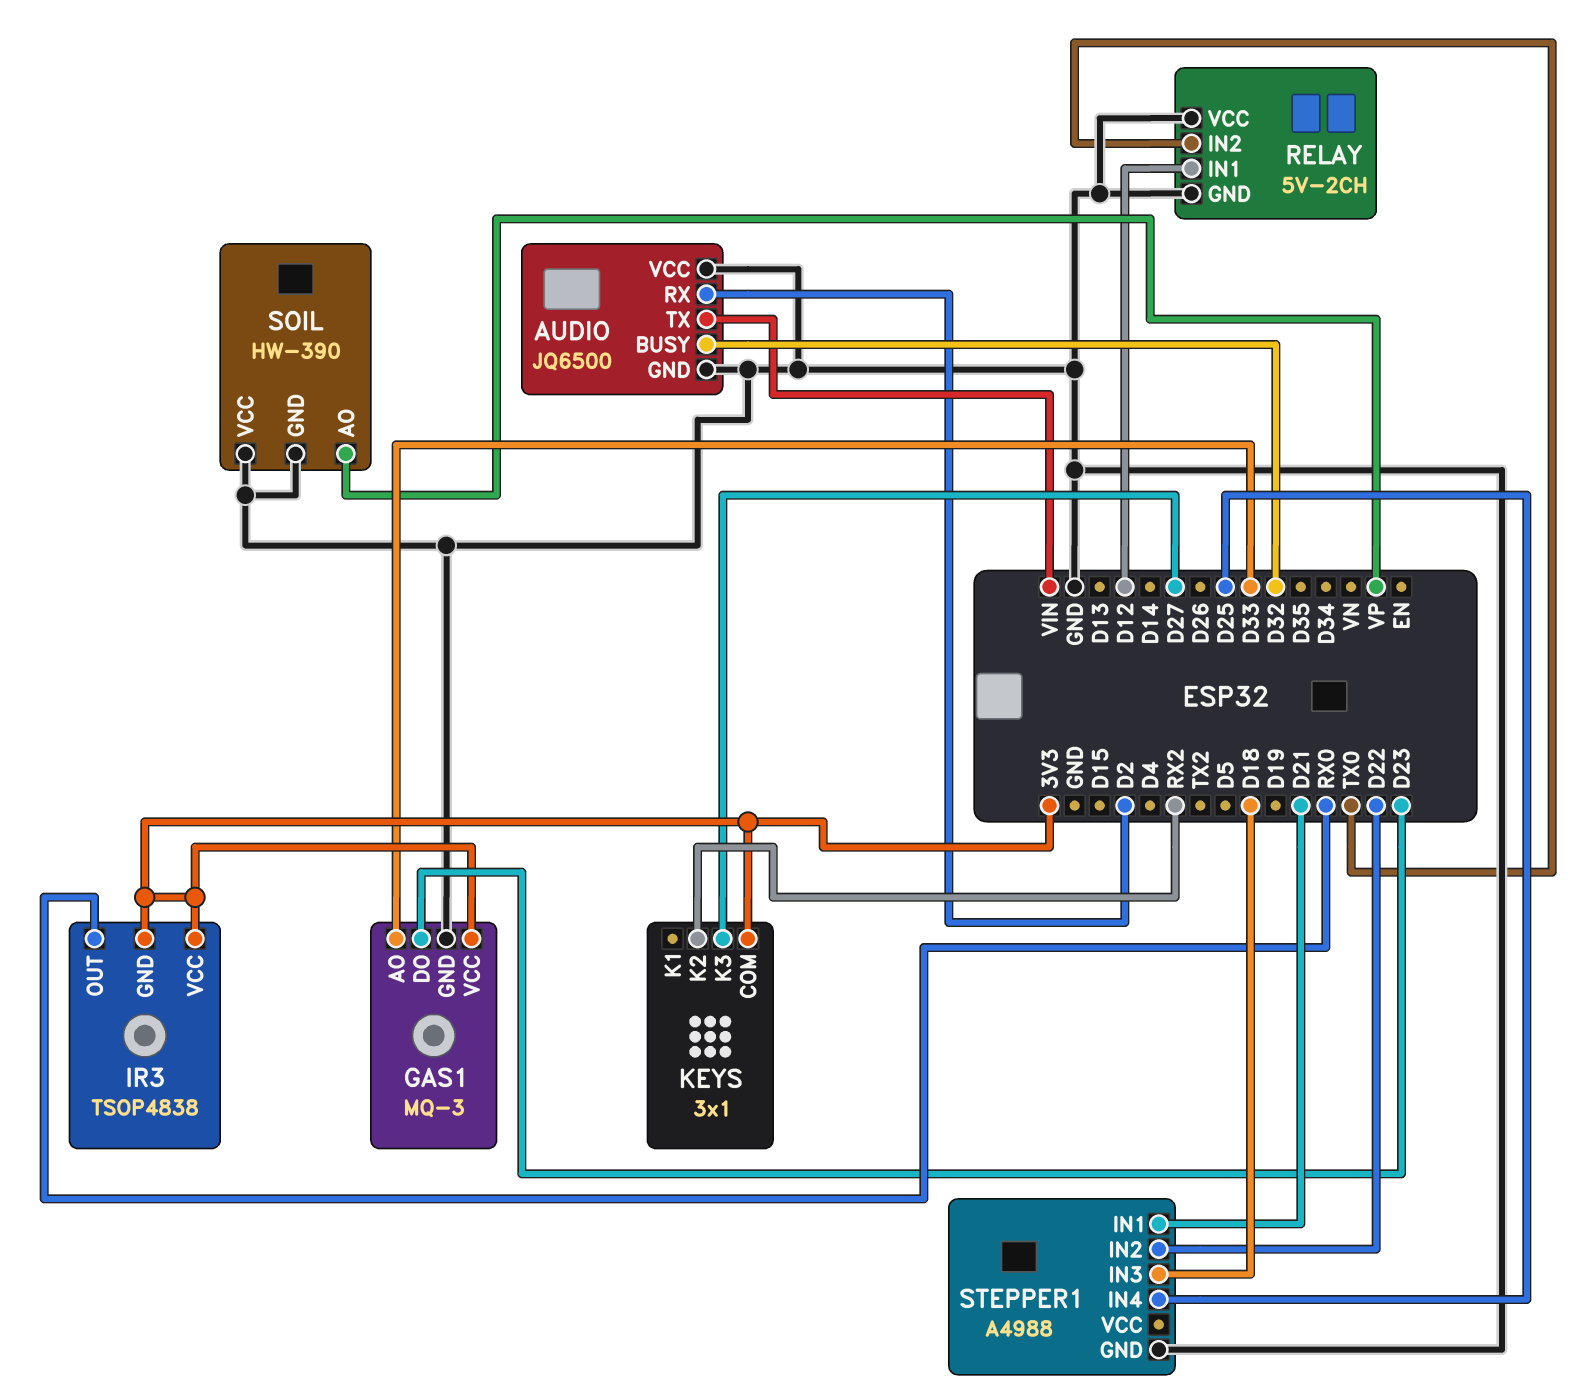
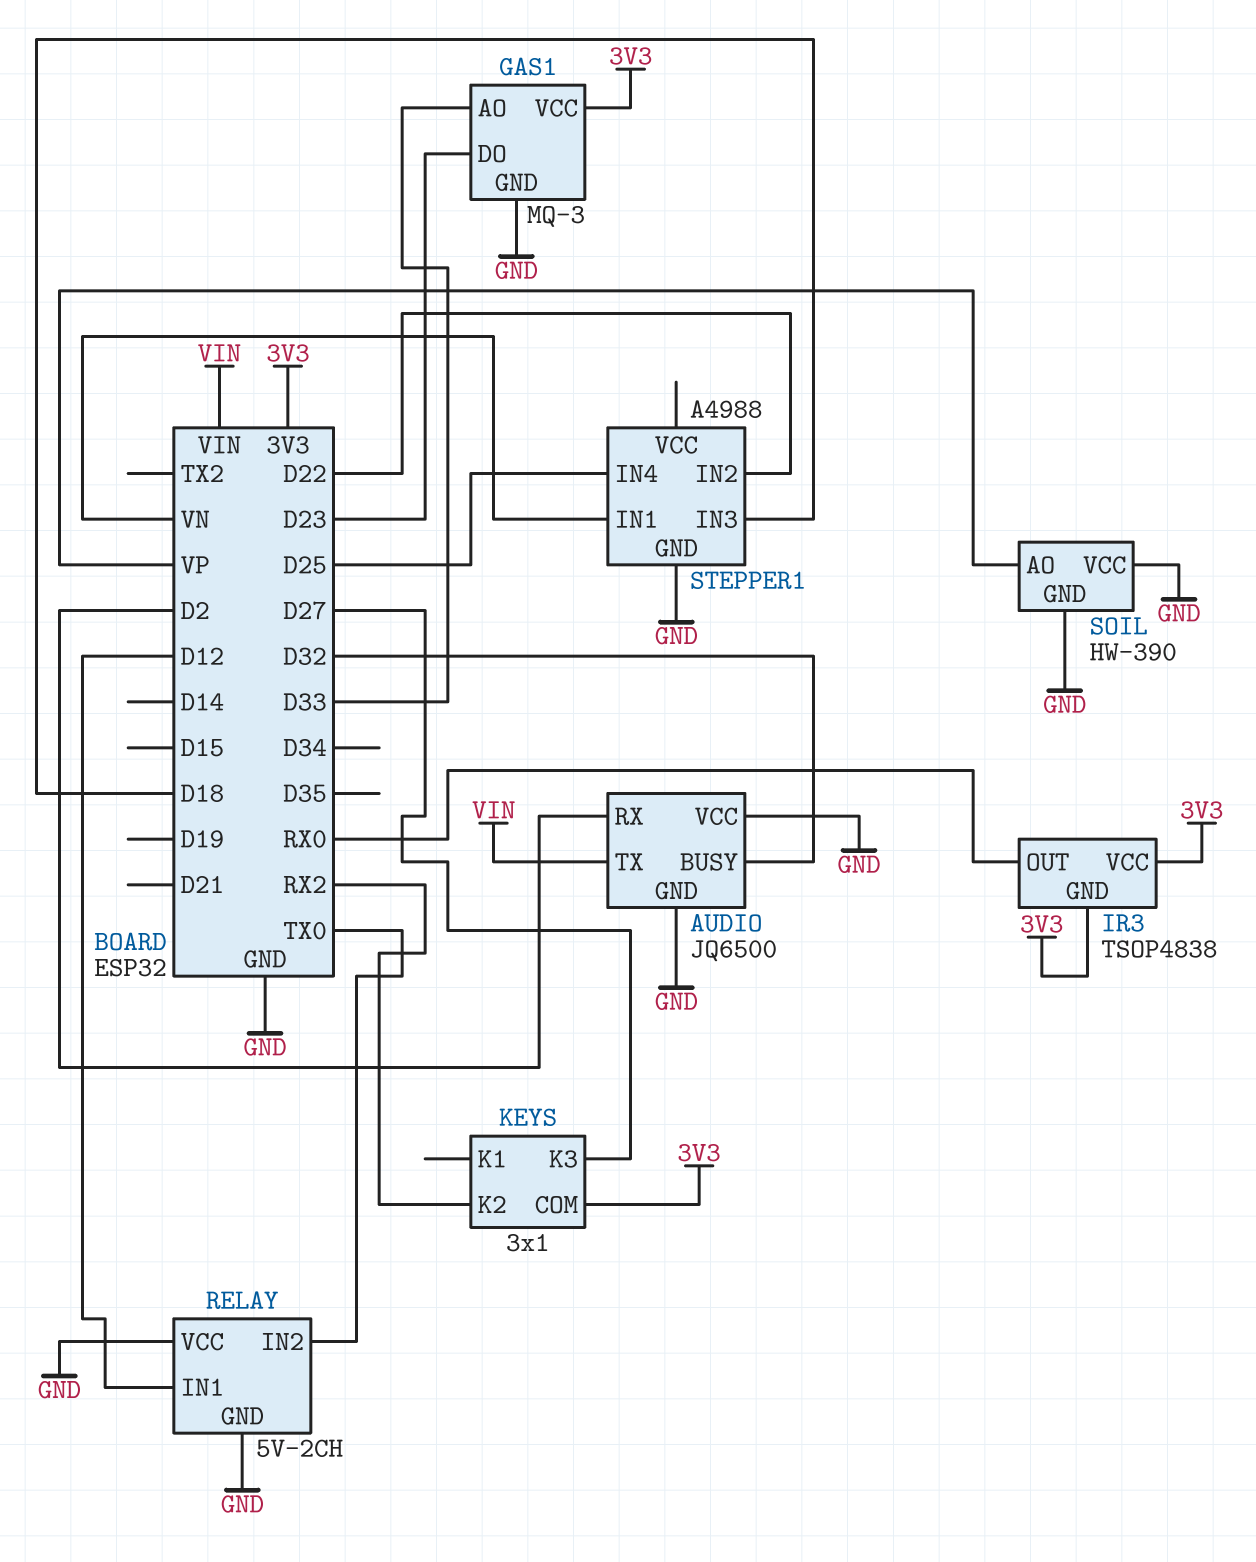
STEPPER1 pin IN1: D21 -> VN

